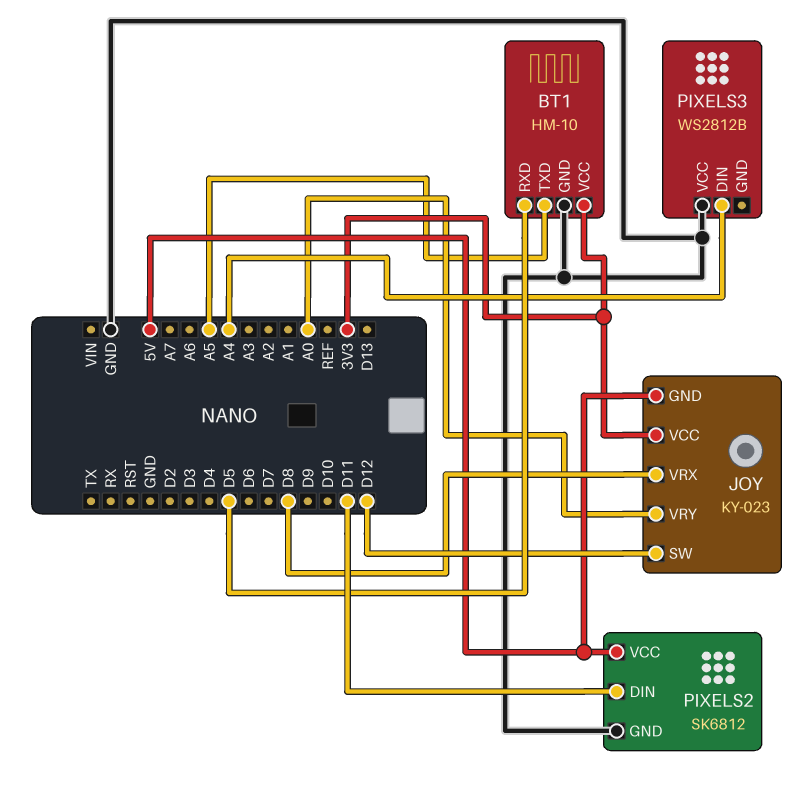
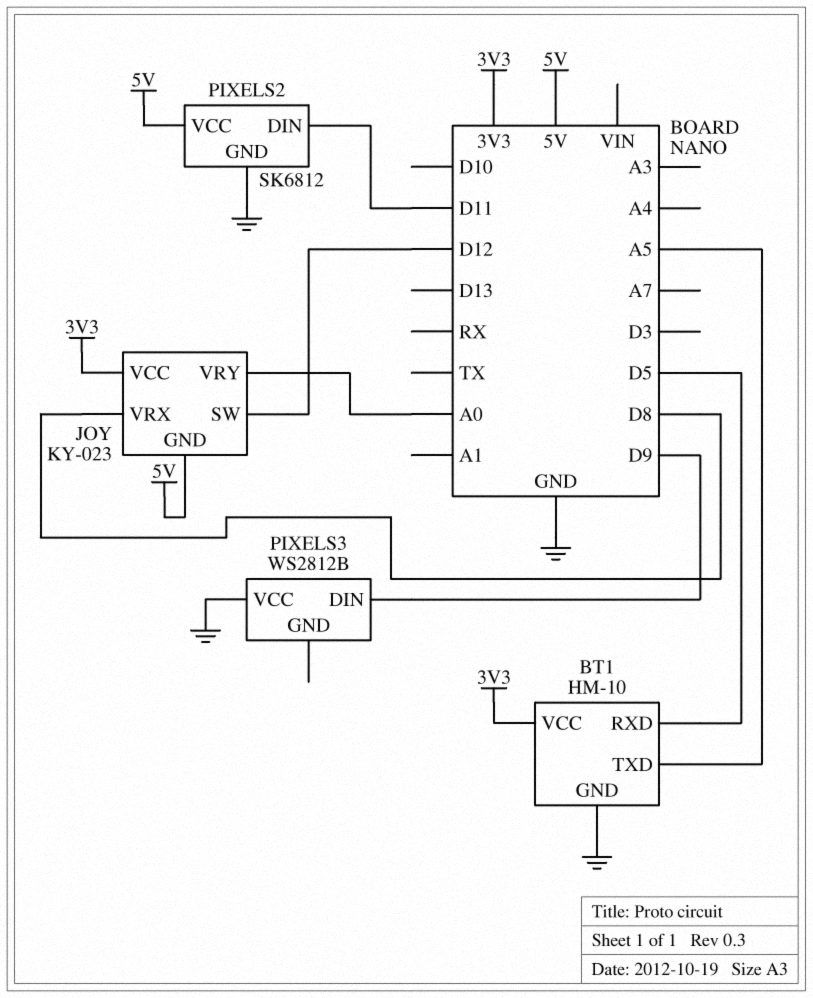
PIXELS3 pin DIN: A4 -> D9

